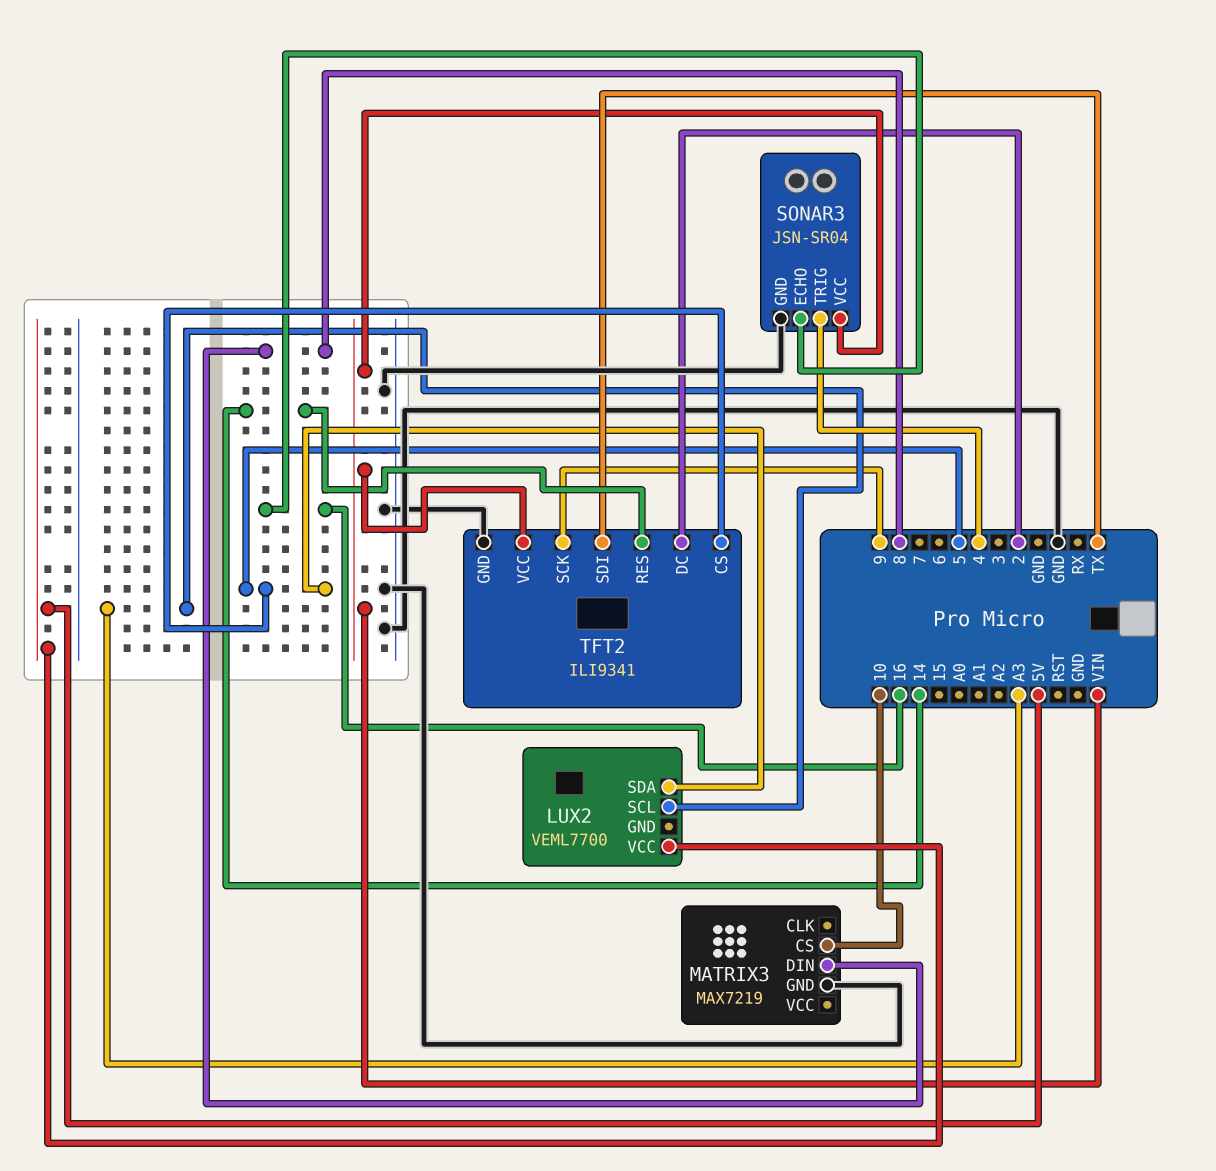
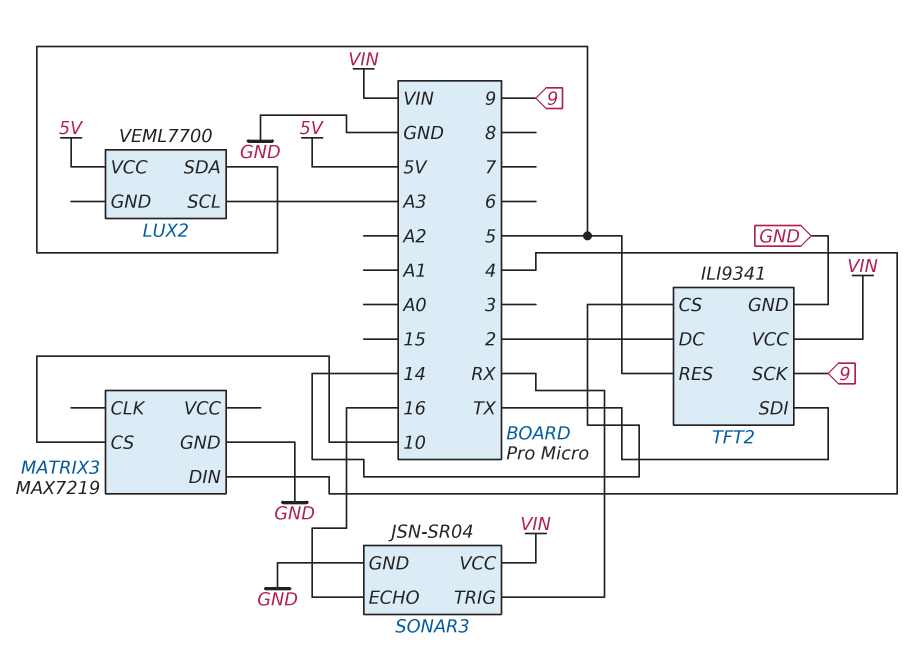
MATRIX3 pin DIN: 8 -> 4
SONAR3 pin TRIG: 4 -> RX
TFT2 pin CS: 5 -> 14
TFT2 pin RES: 14 -> 5

